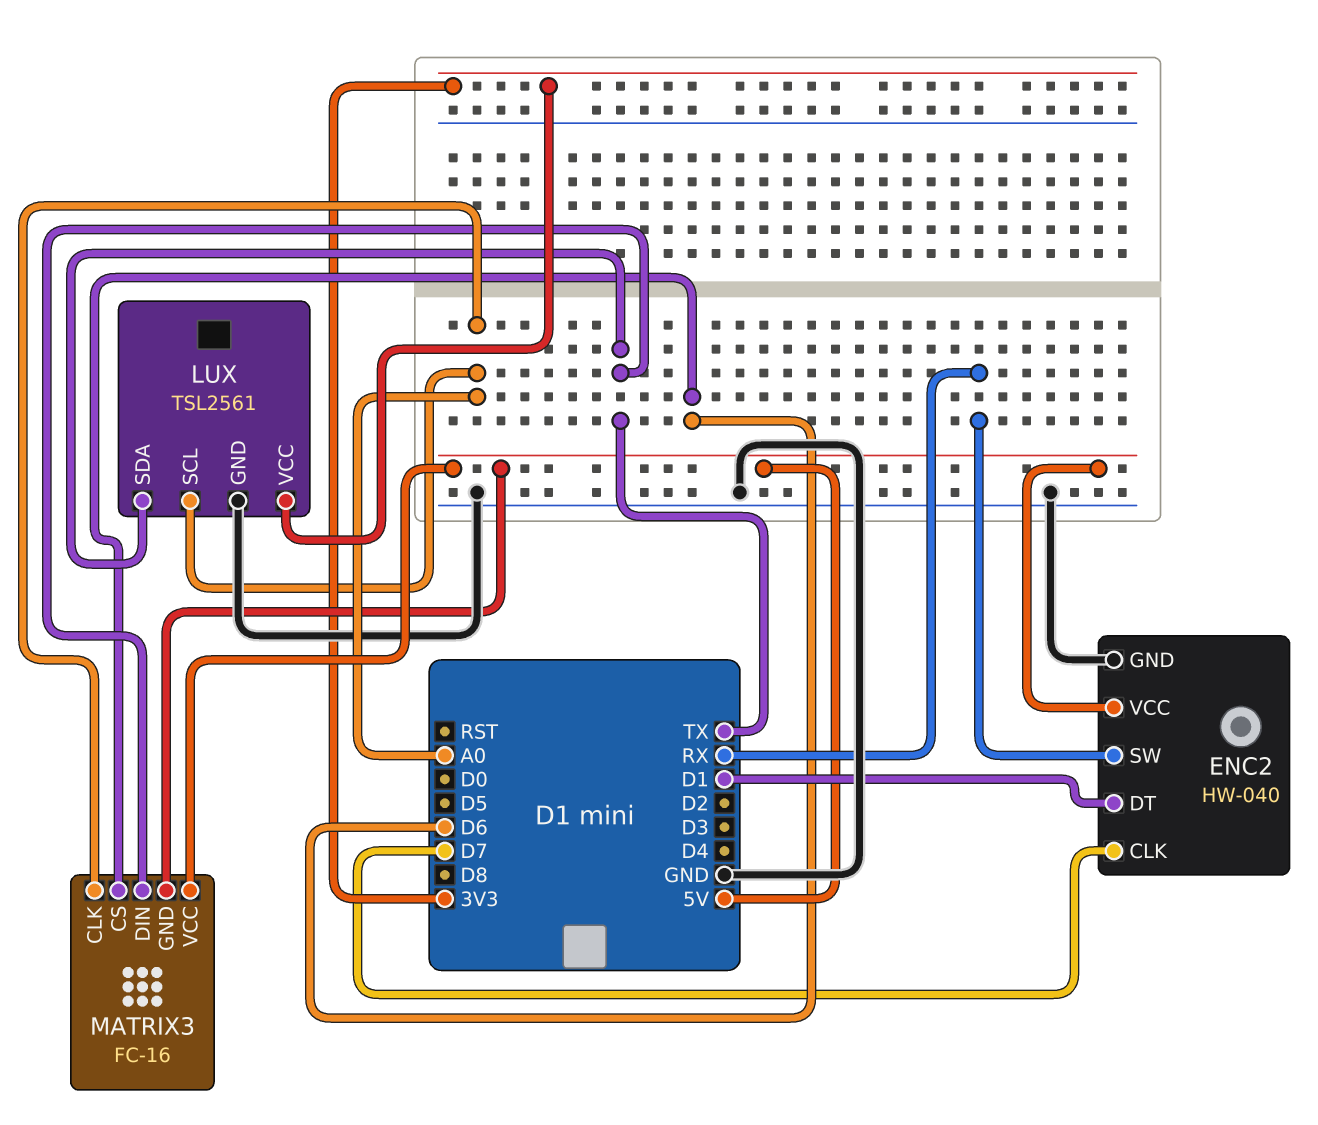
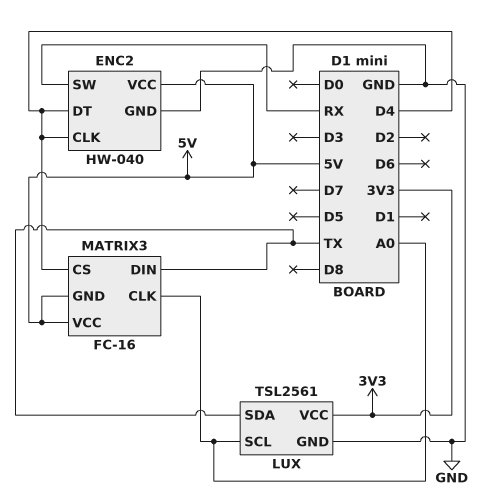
ENC2 pin CLK: D7 -> D4
ENC2 pin DT: D1 -> D4
MATRIX3 pin CS: D6 -> D4

